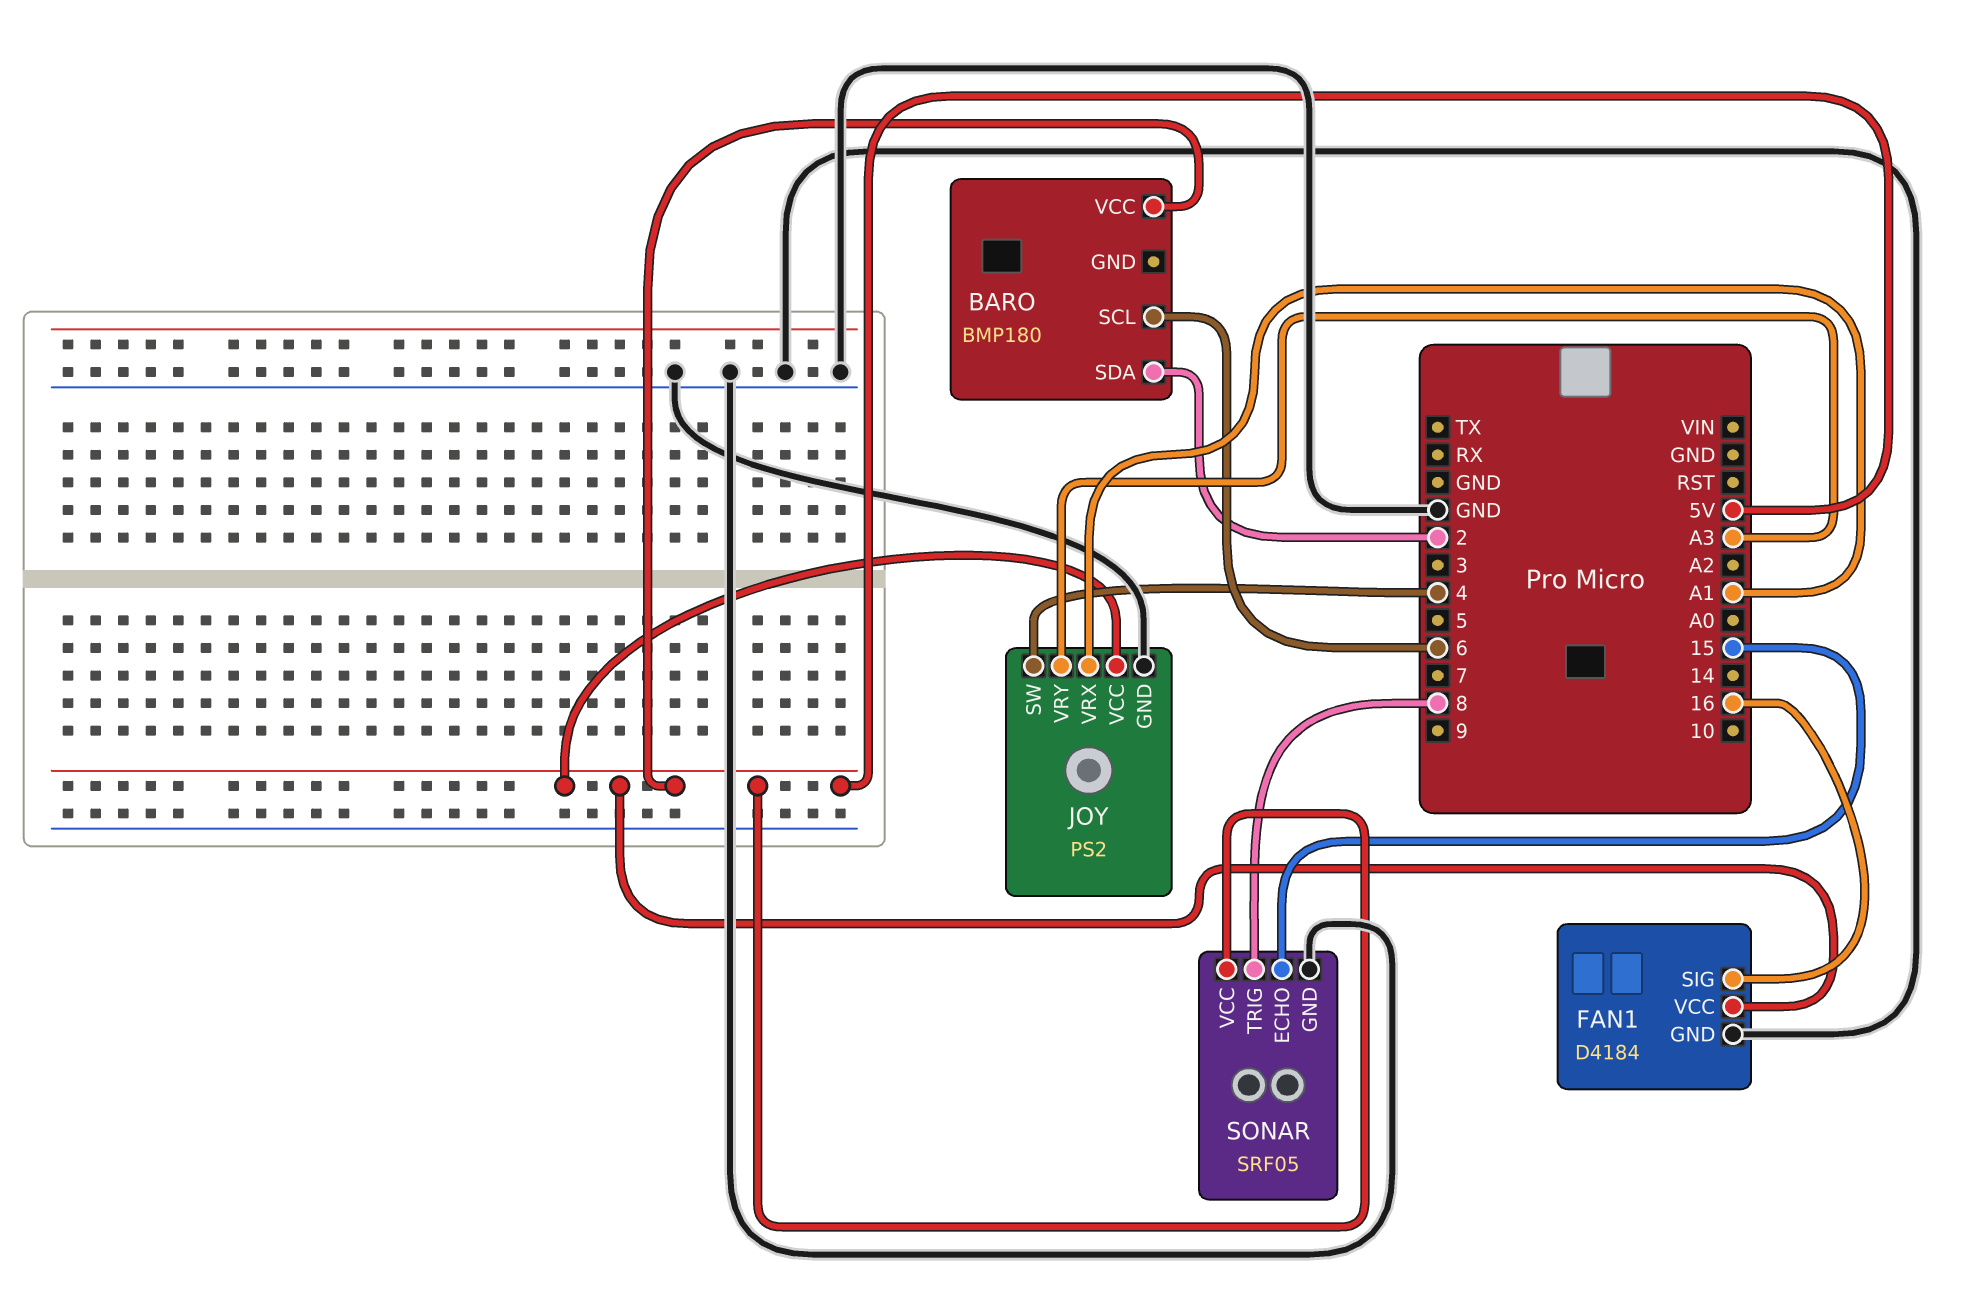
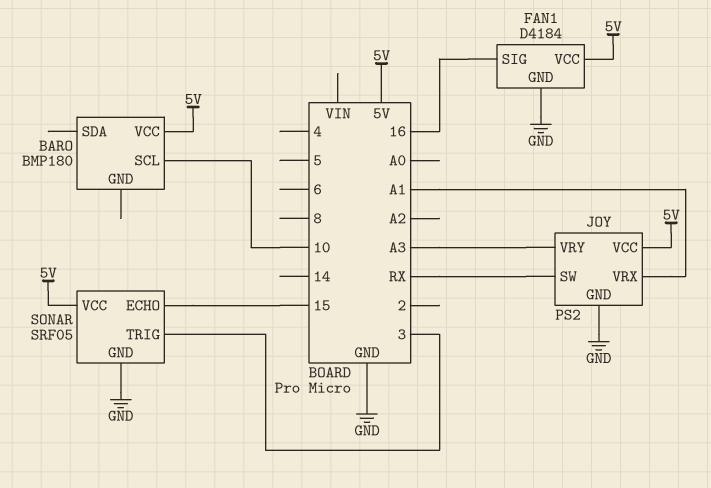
BARO pin SCL: 6 -> 10
BARO pin SDA: 2 -> none
JOY pin SW: 4 -> RX
SONAR pin TRIG: 8 -> 3

